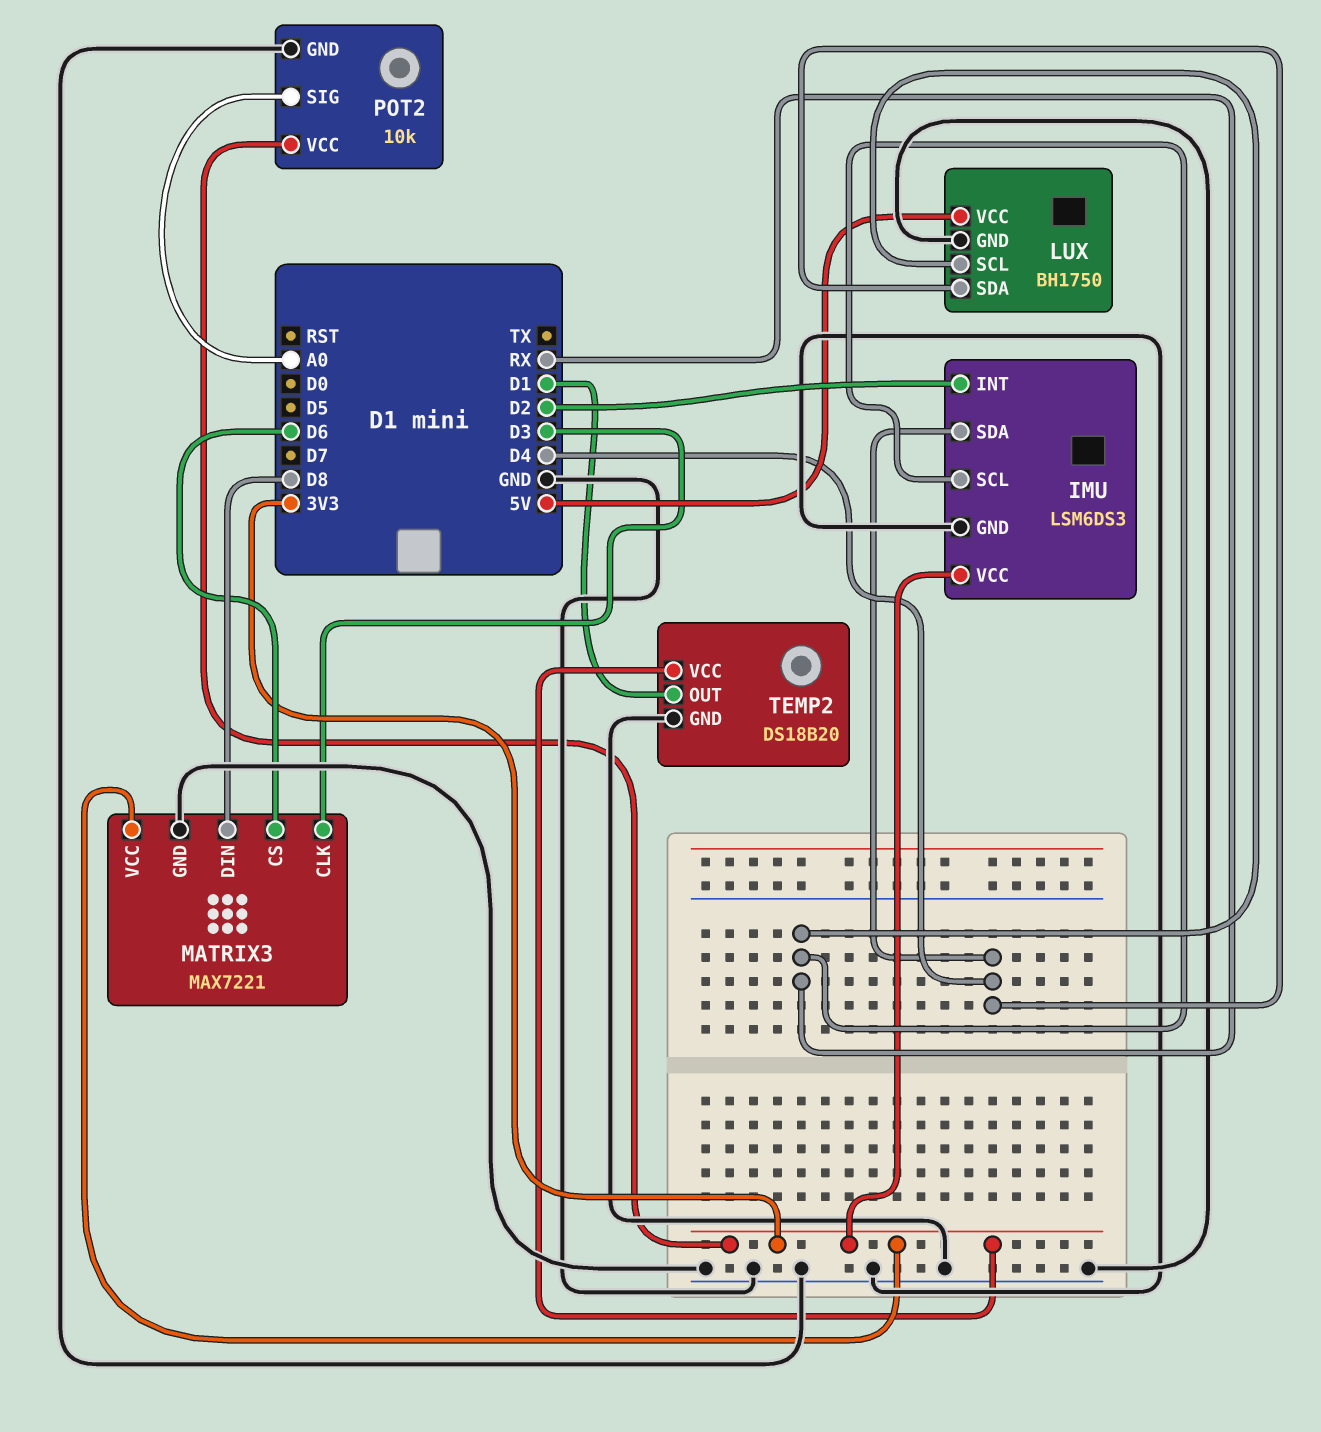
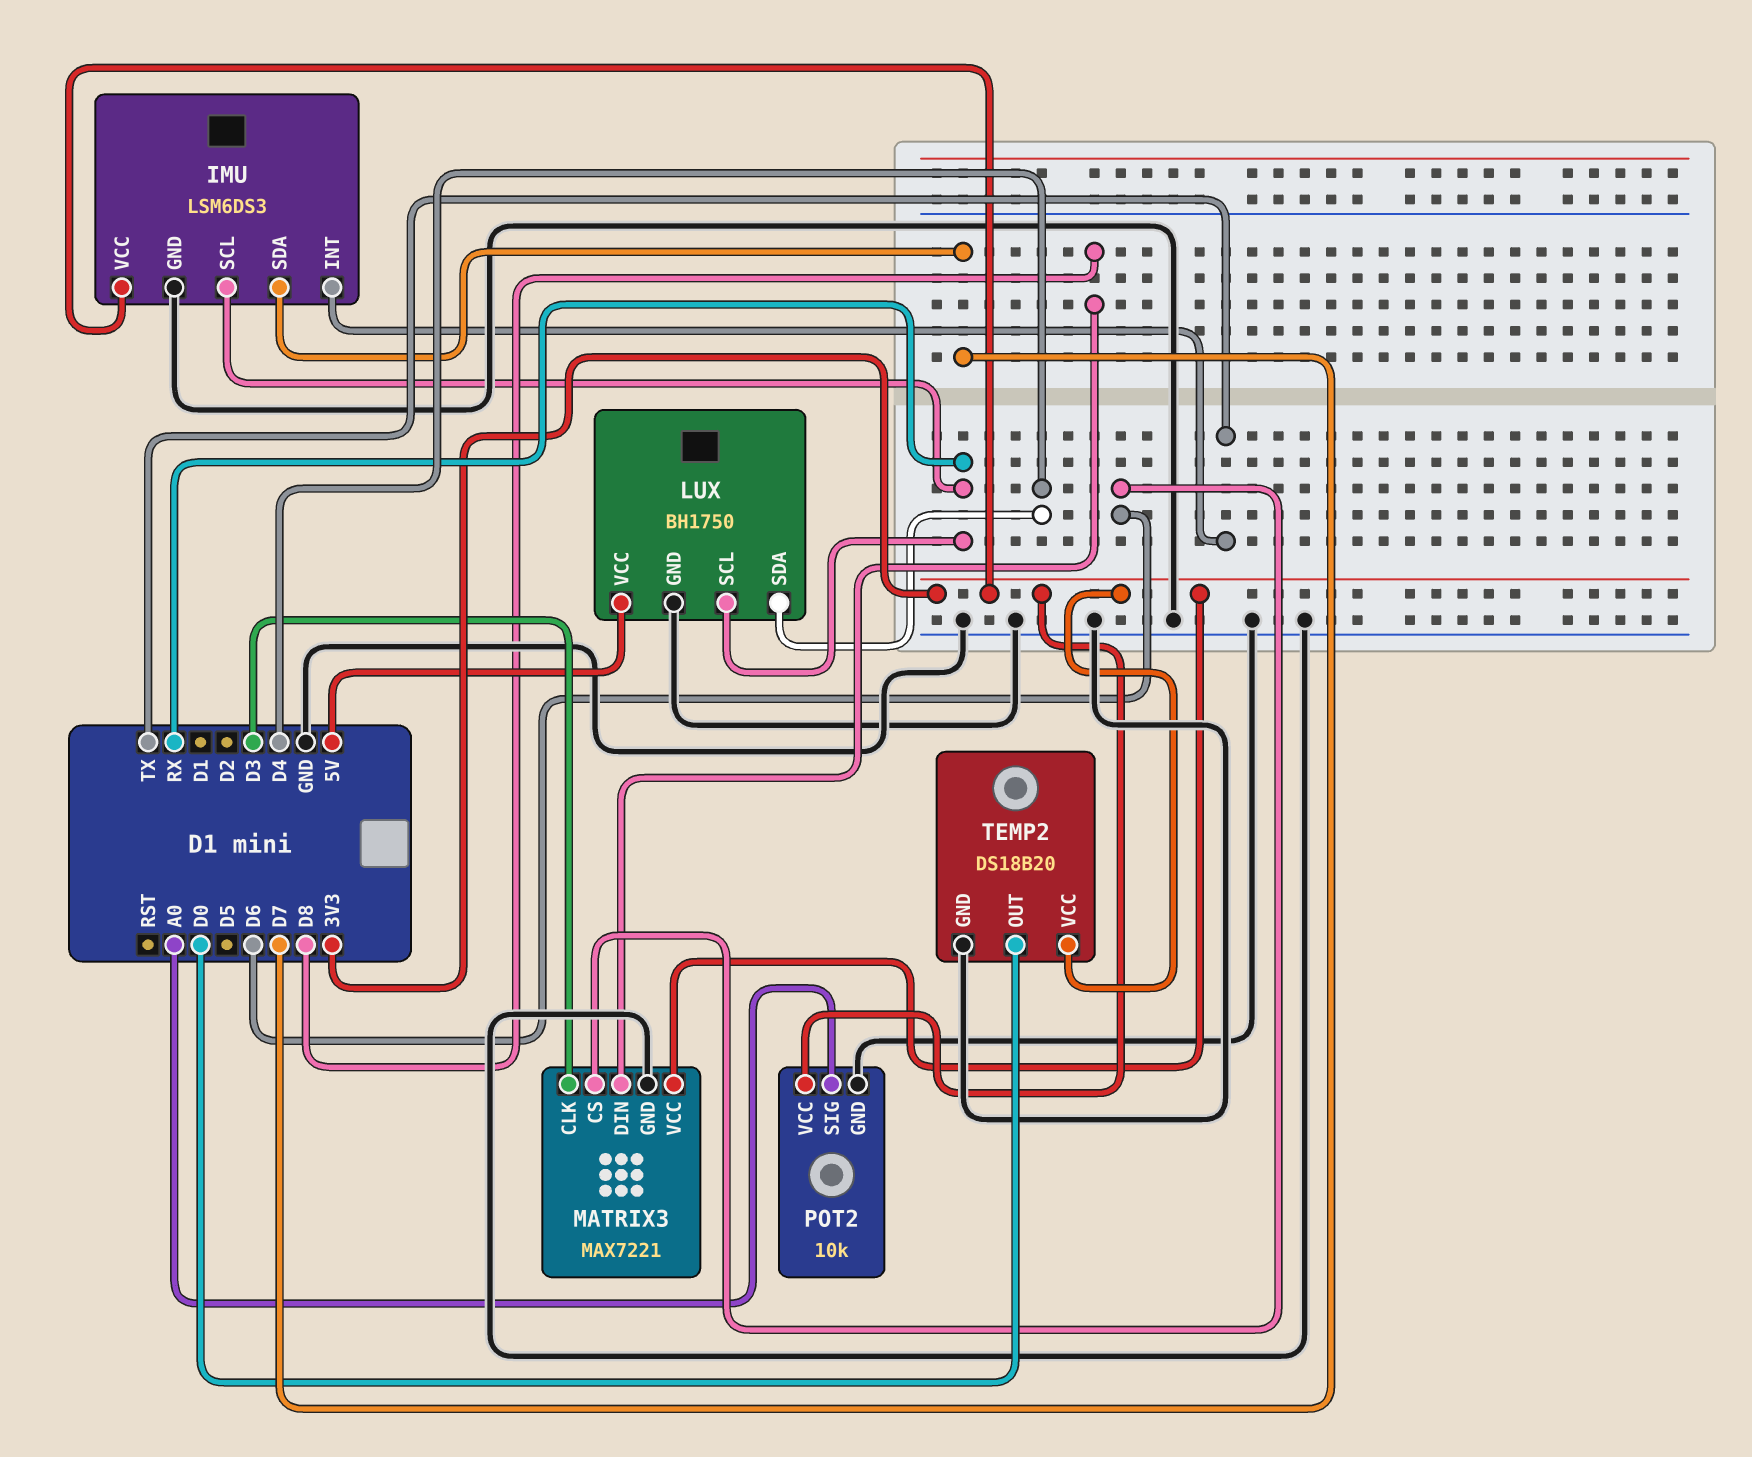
IMU pin INT: D2 -> TX
IMU pin SDA: D4 -> D7
TEMP2 pin OUT: D1 -> D0

